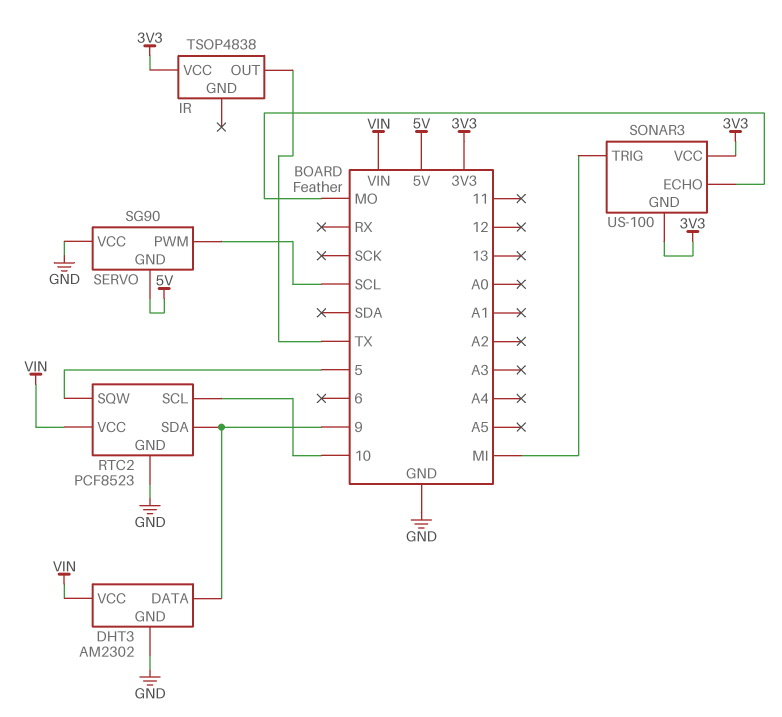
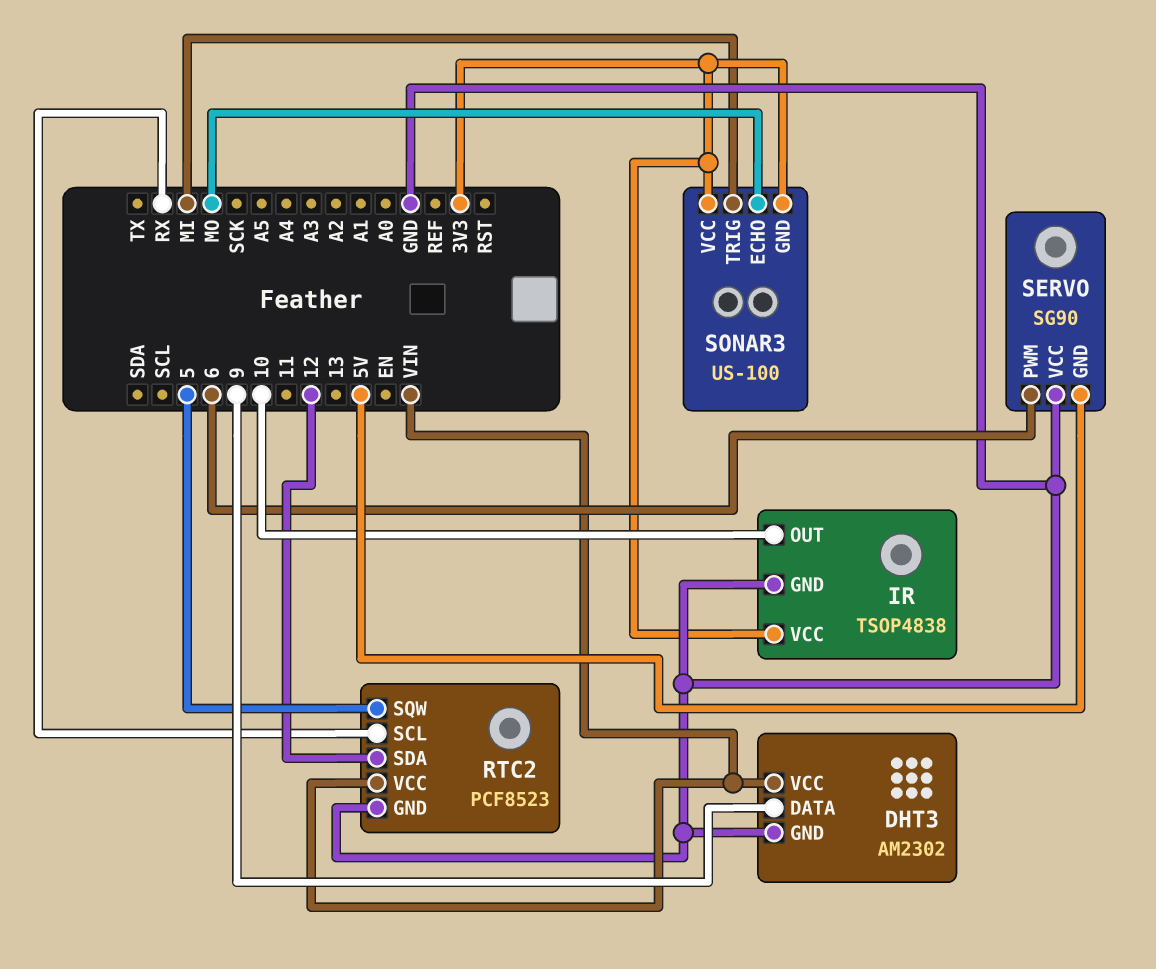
IR pin GND: none -> GND
IR pin OUT: TX -> 10
RTC2 pin SCL: 10 -> RX
RTC2 pin SDA: 9 -> 12
SERVO pin PWM: SCL -> 6

